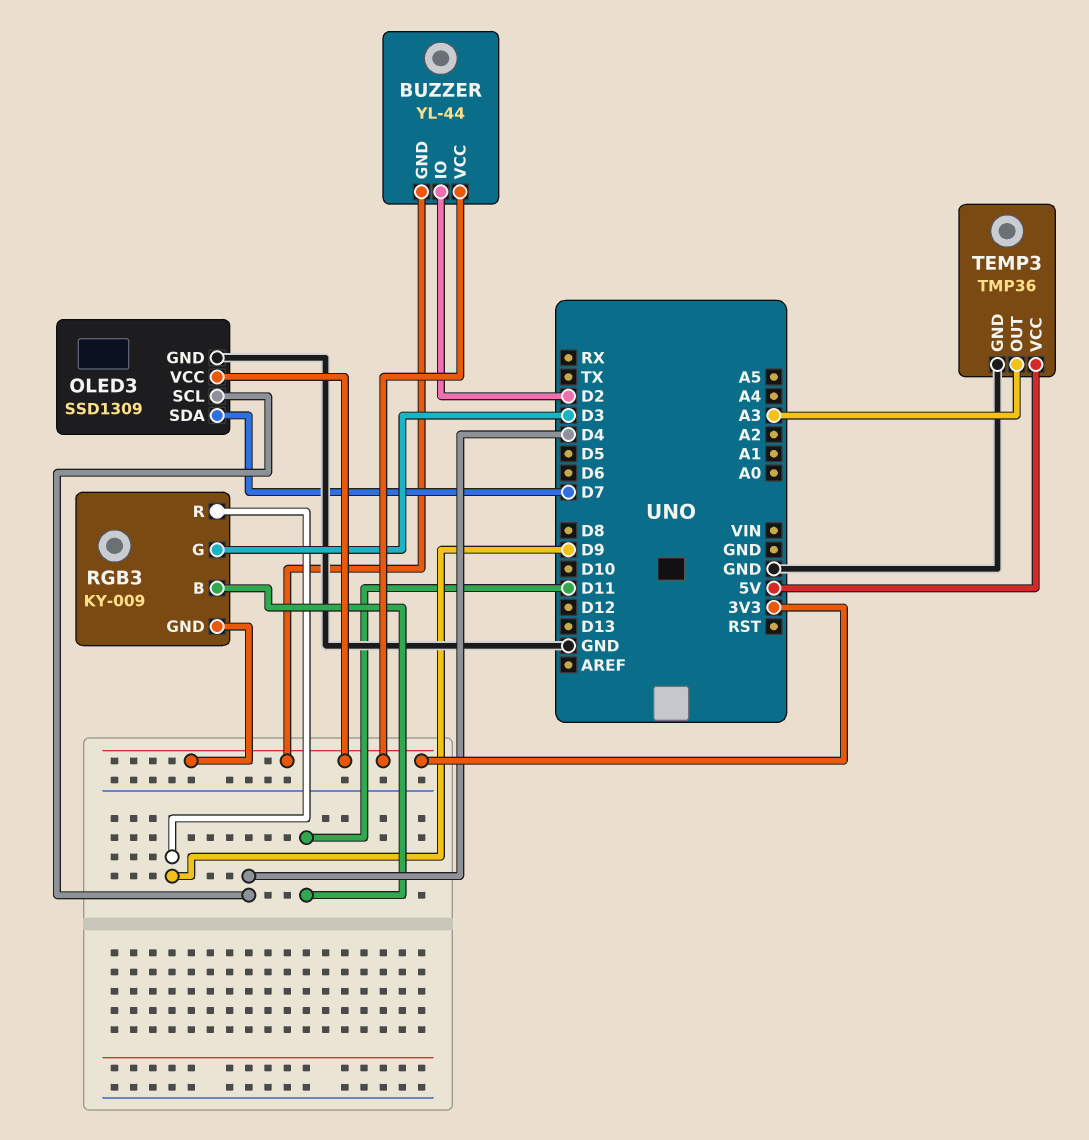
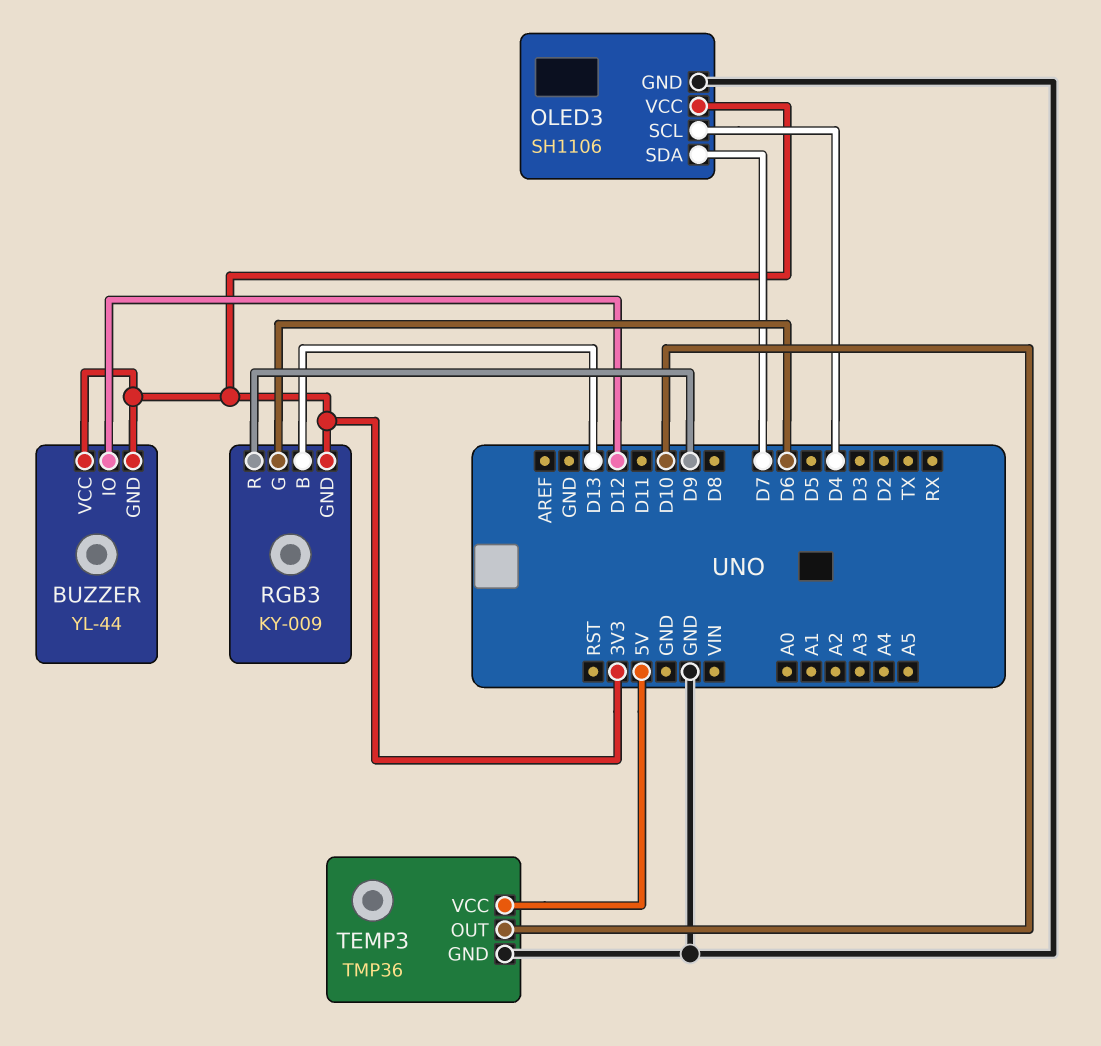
BUZZER pin IO: D2 -> D12
OLED3: SSD1309 -> SH1106
RGB3 pin B: D11 -> D13
RGB3 pin G: D3 -> D6
TEMP3 pin OUT: A3 -> D10

